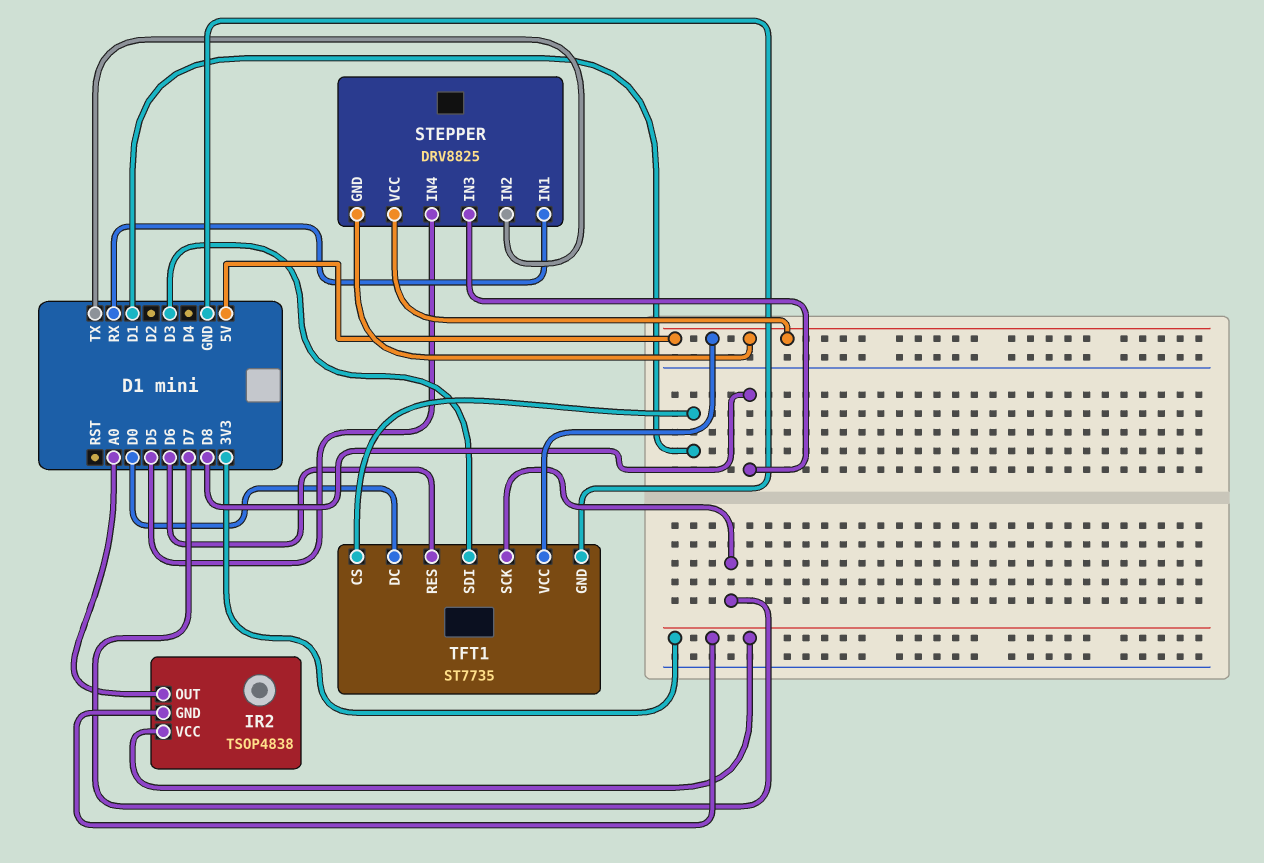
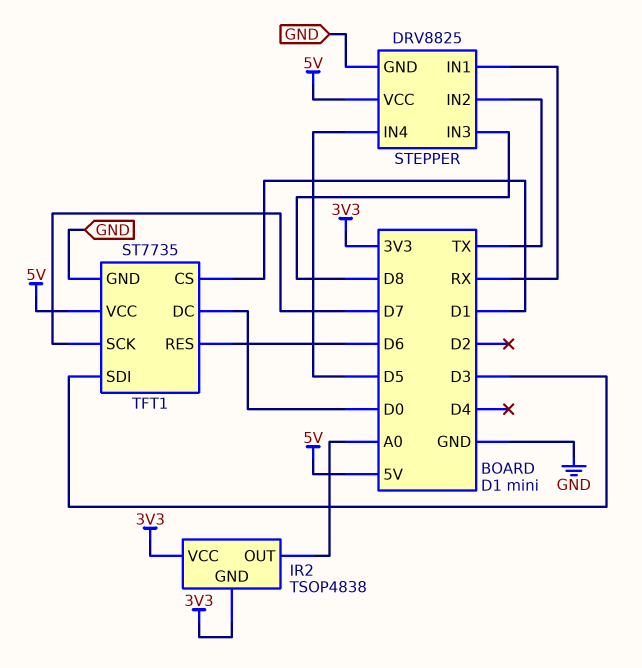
STEPPER pin GND: 5V -> GND

